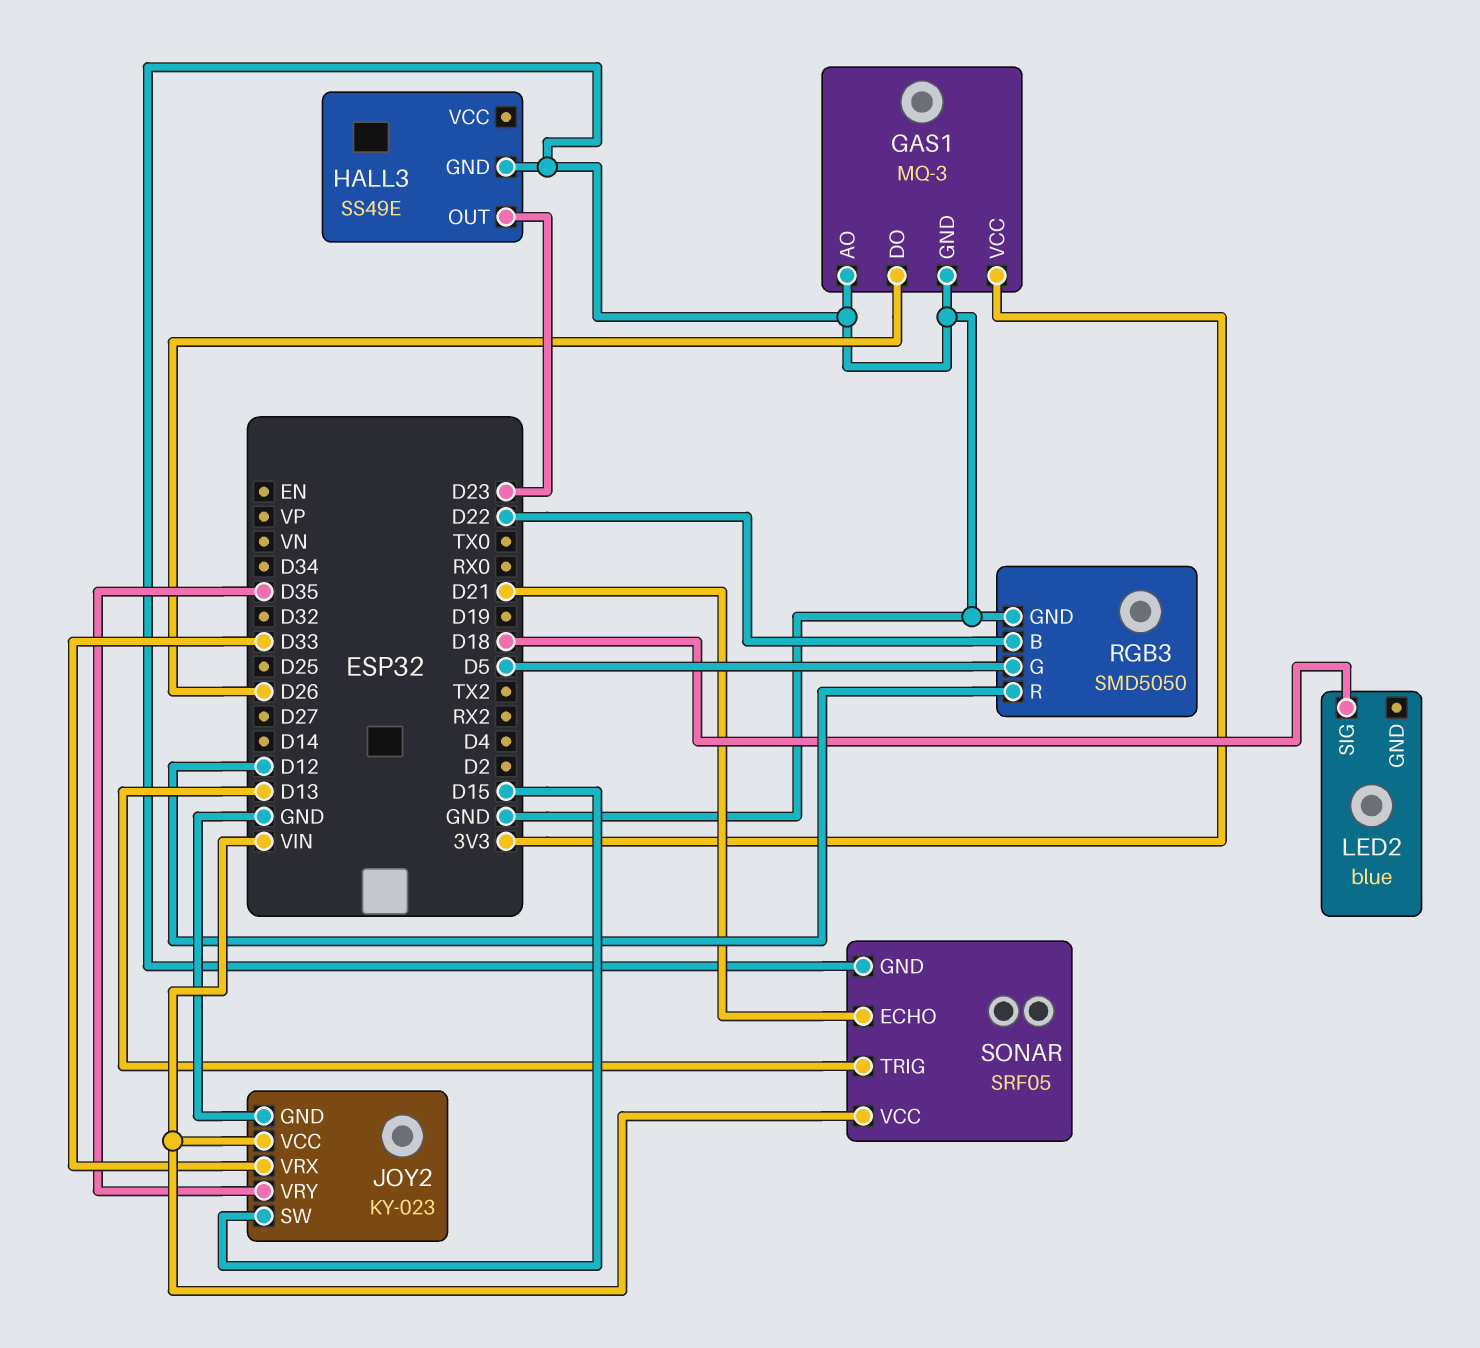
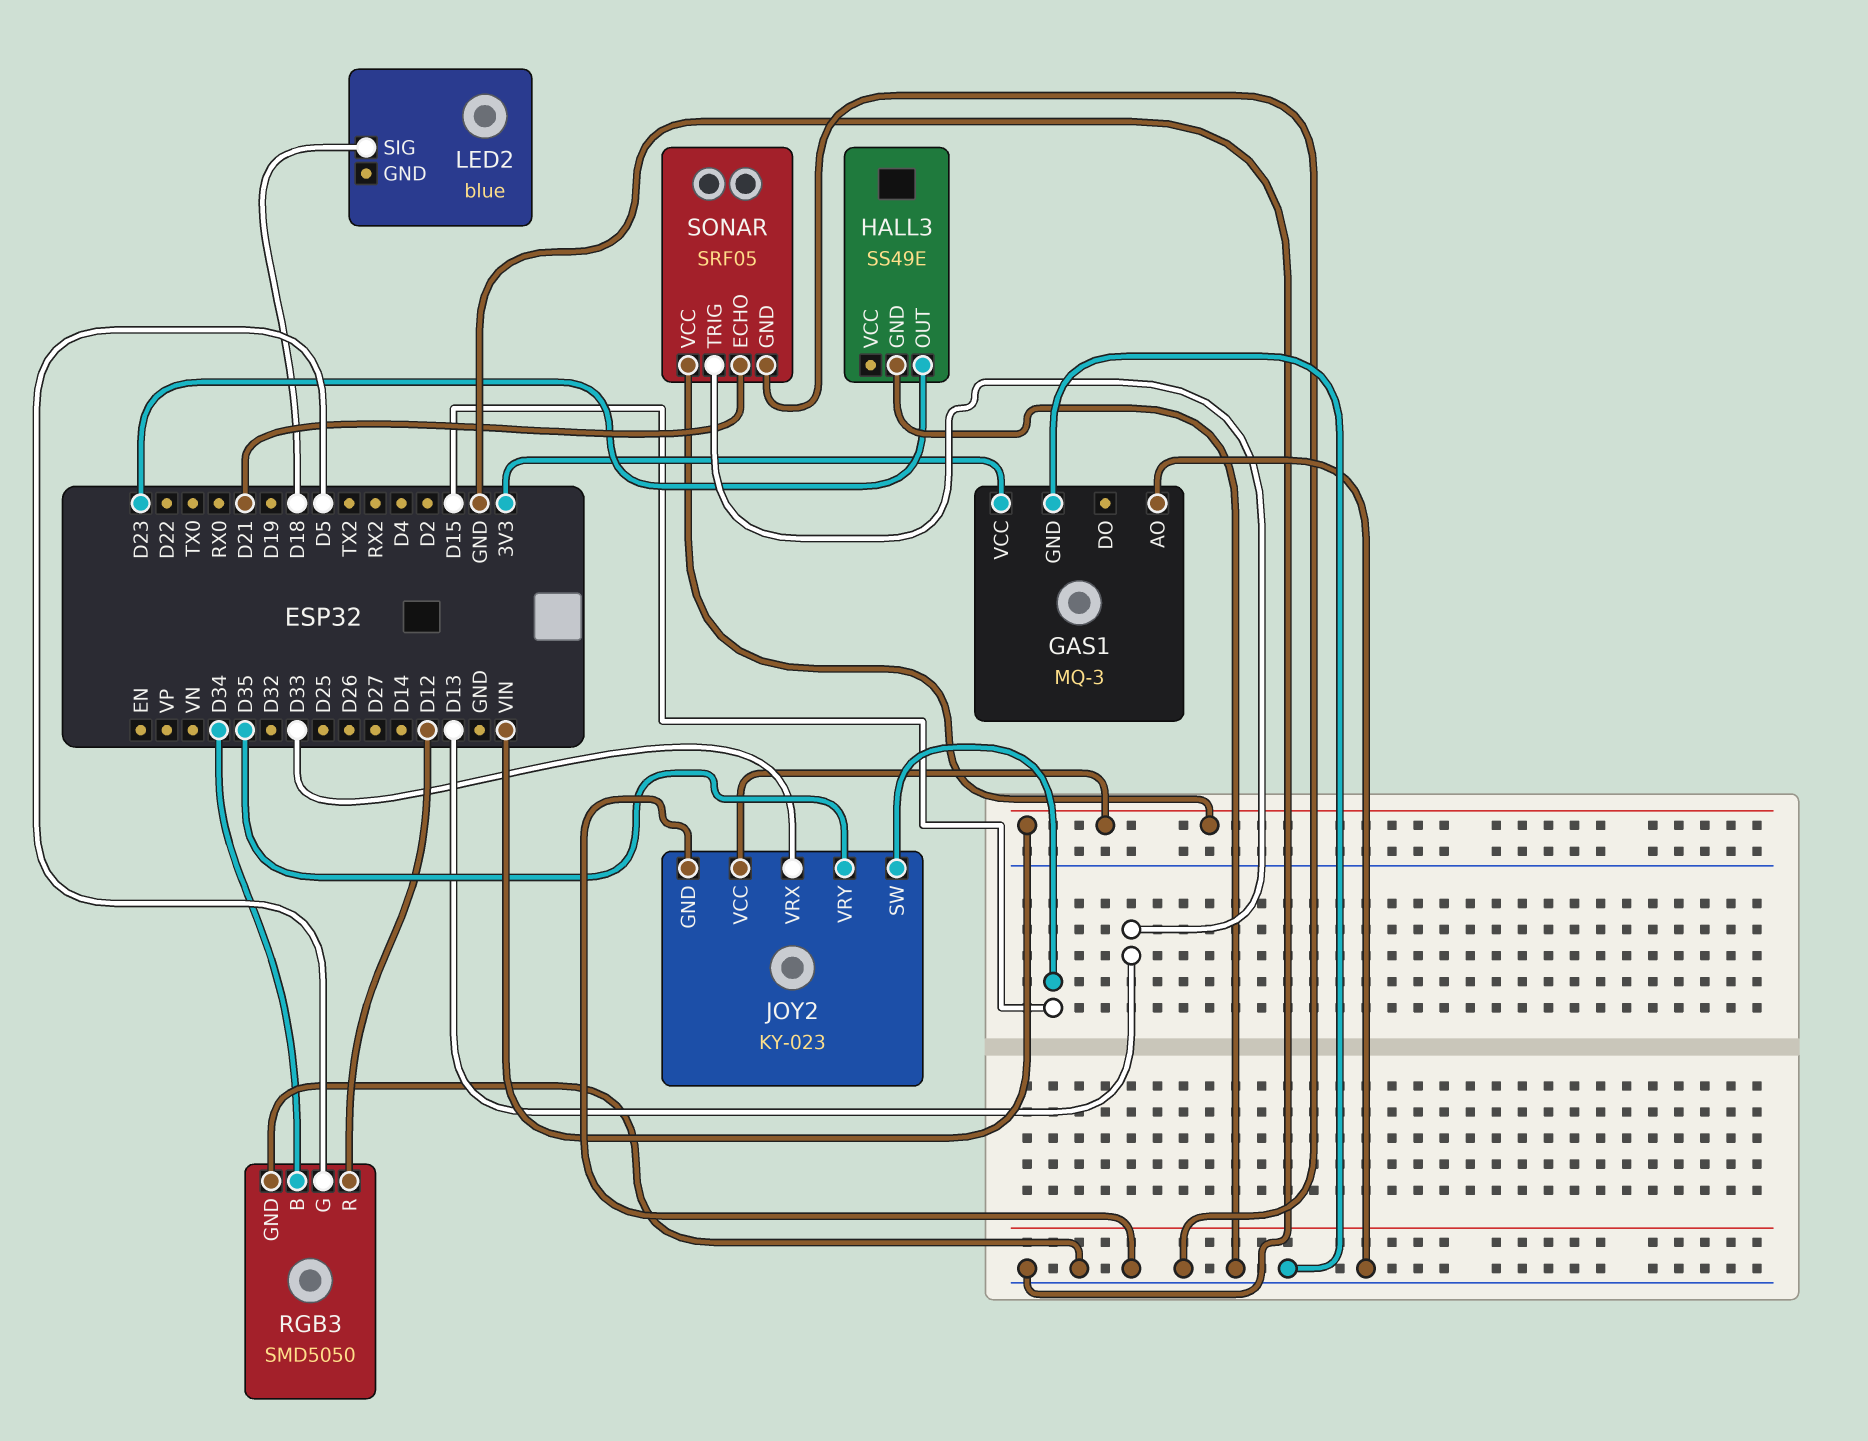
GAS1 pin DO: D26 -> none
RGB3 pin B: D22 -> D34

